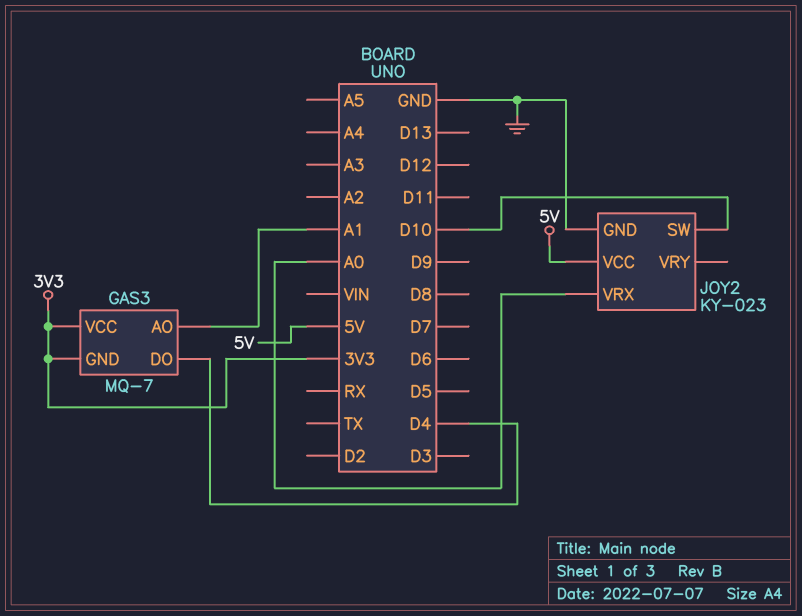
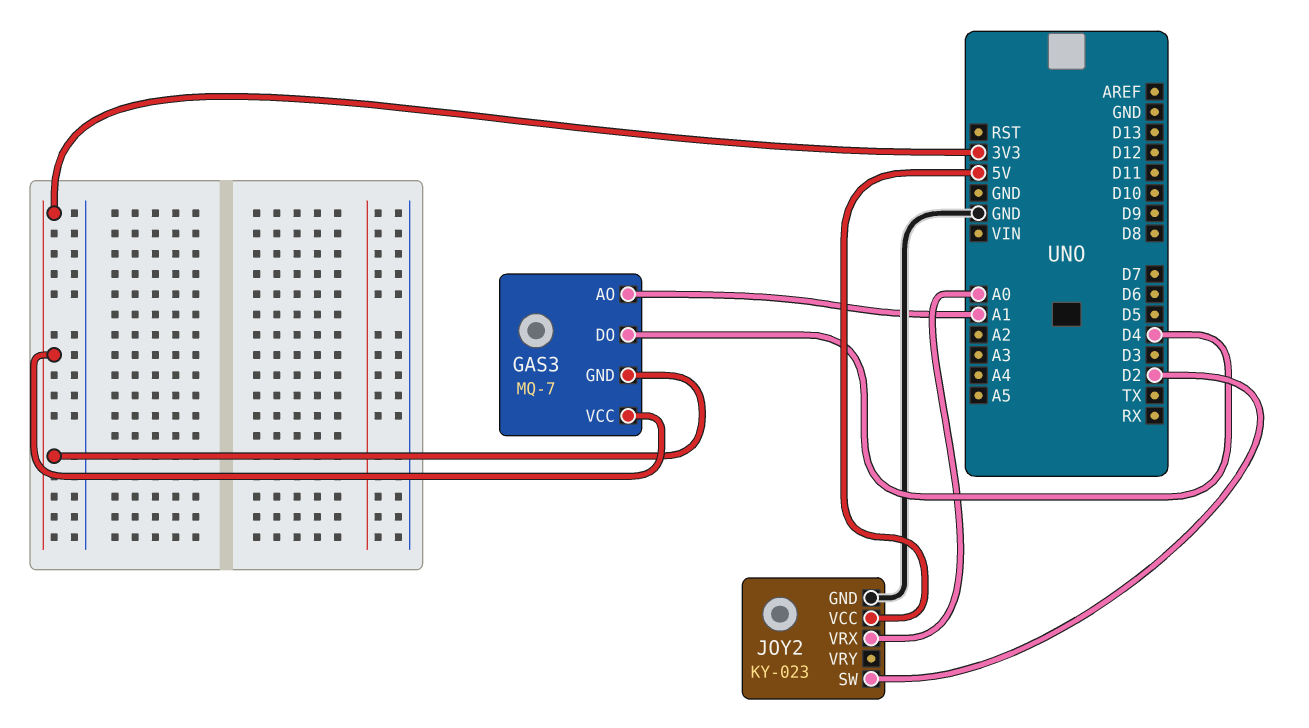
JOY2 pin SW: D10 -> D2

